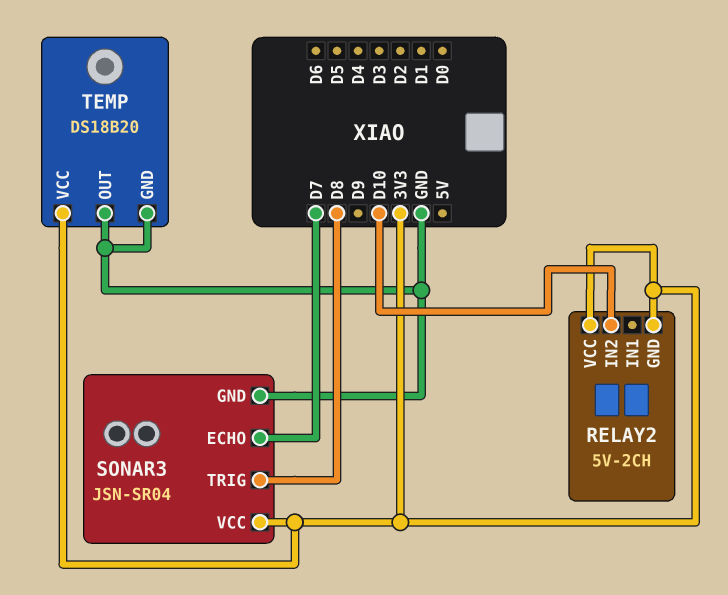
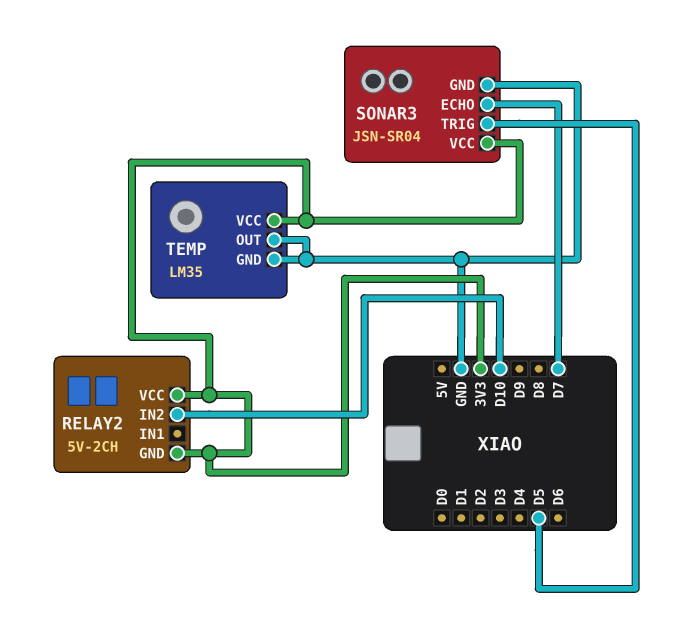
SONAR3 pin TRIG: D8 -> D5
TEMP: DS18B20 -> LM35

